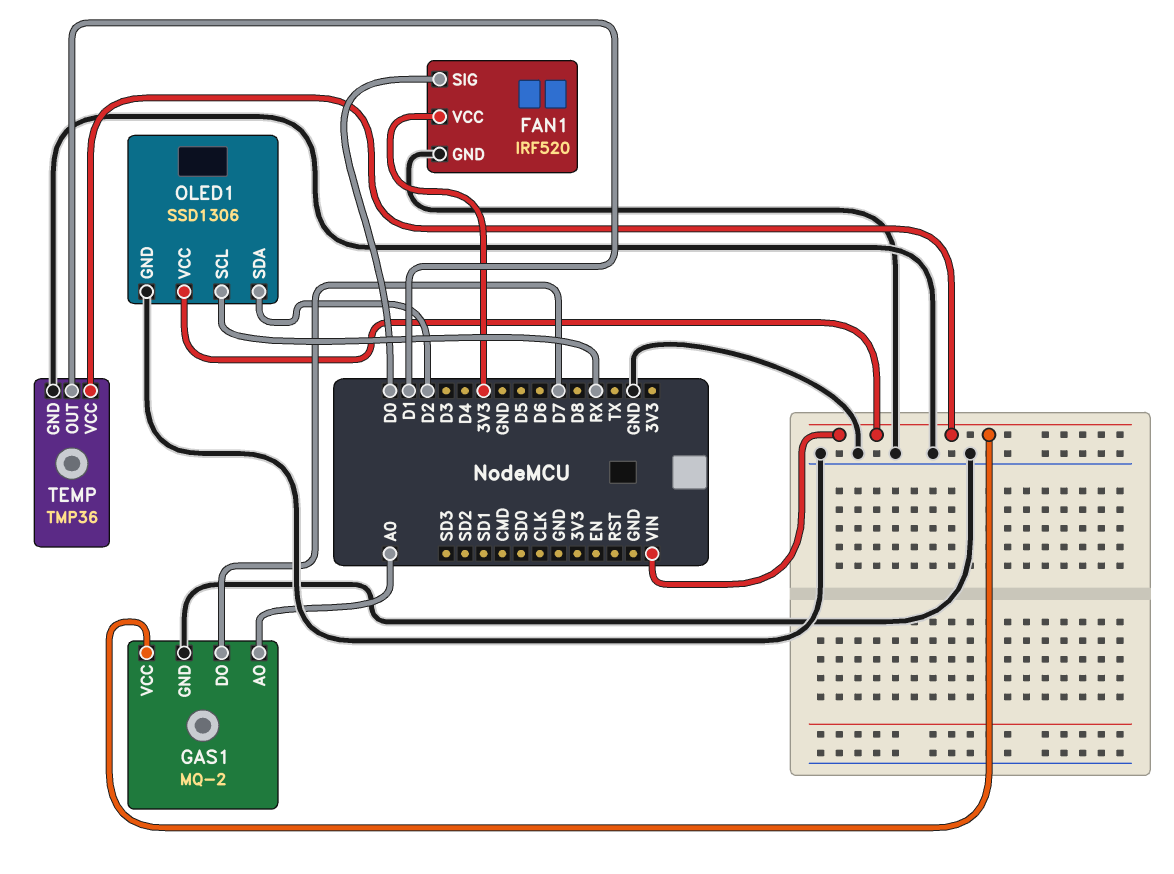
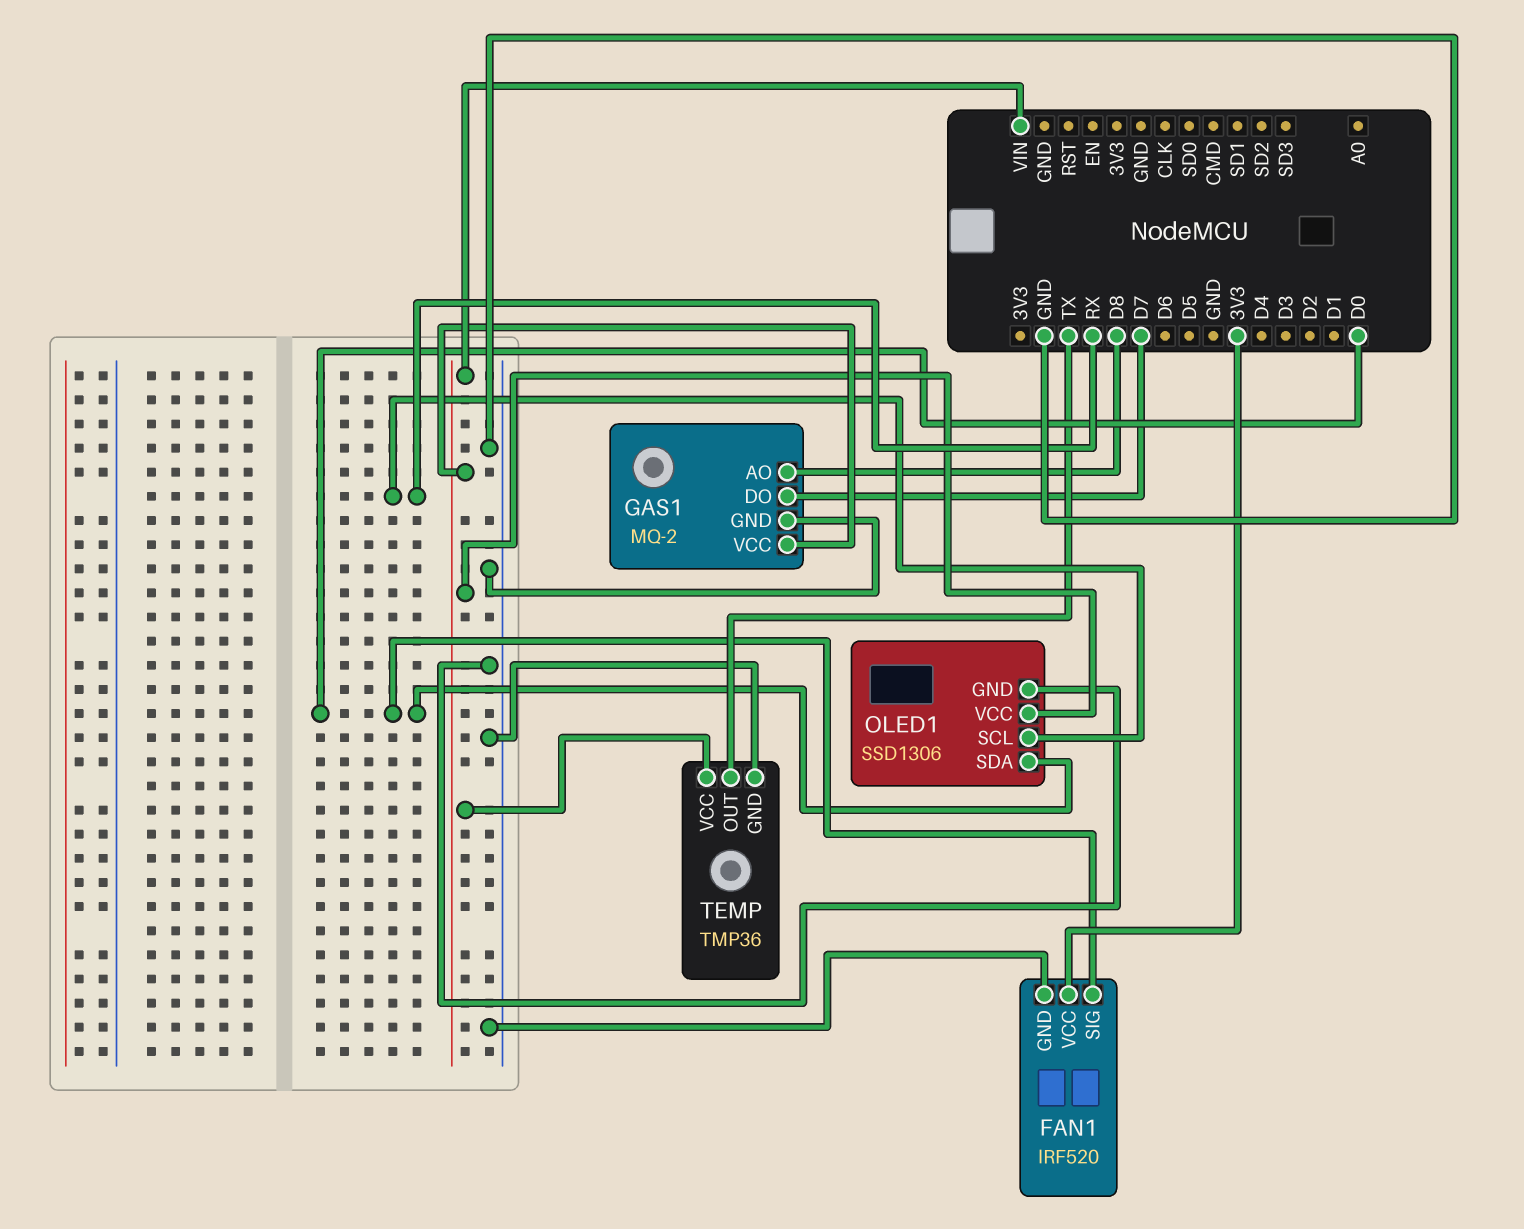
GAS1 pin AO: A0 -> D8
OLED1 pin SDA: D2 -> D0
TEMP pin OUT: D1 -> TX

